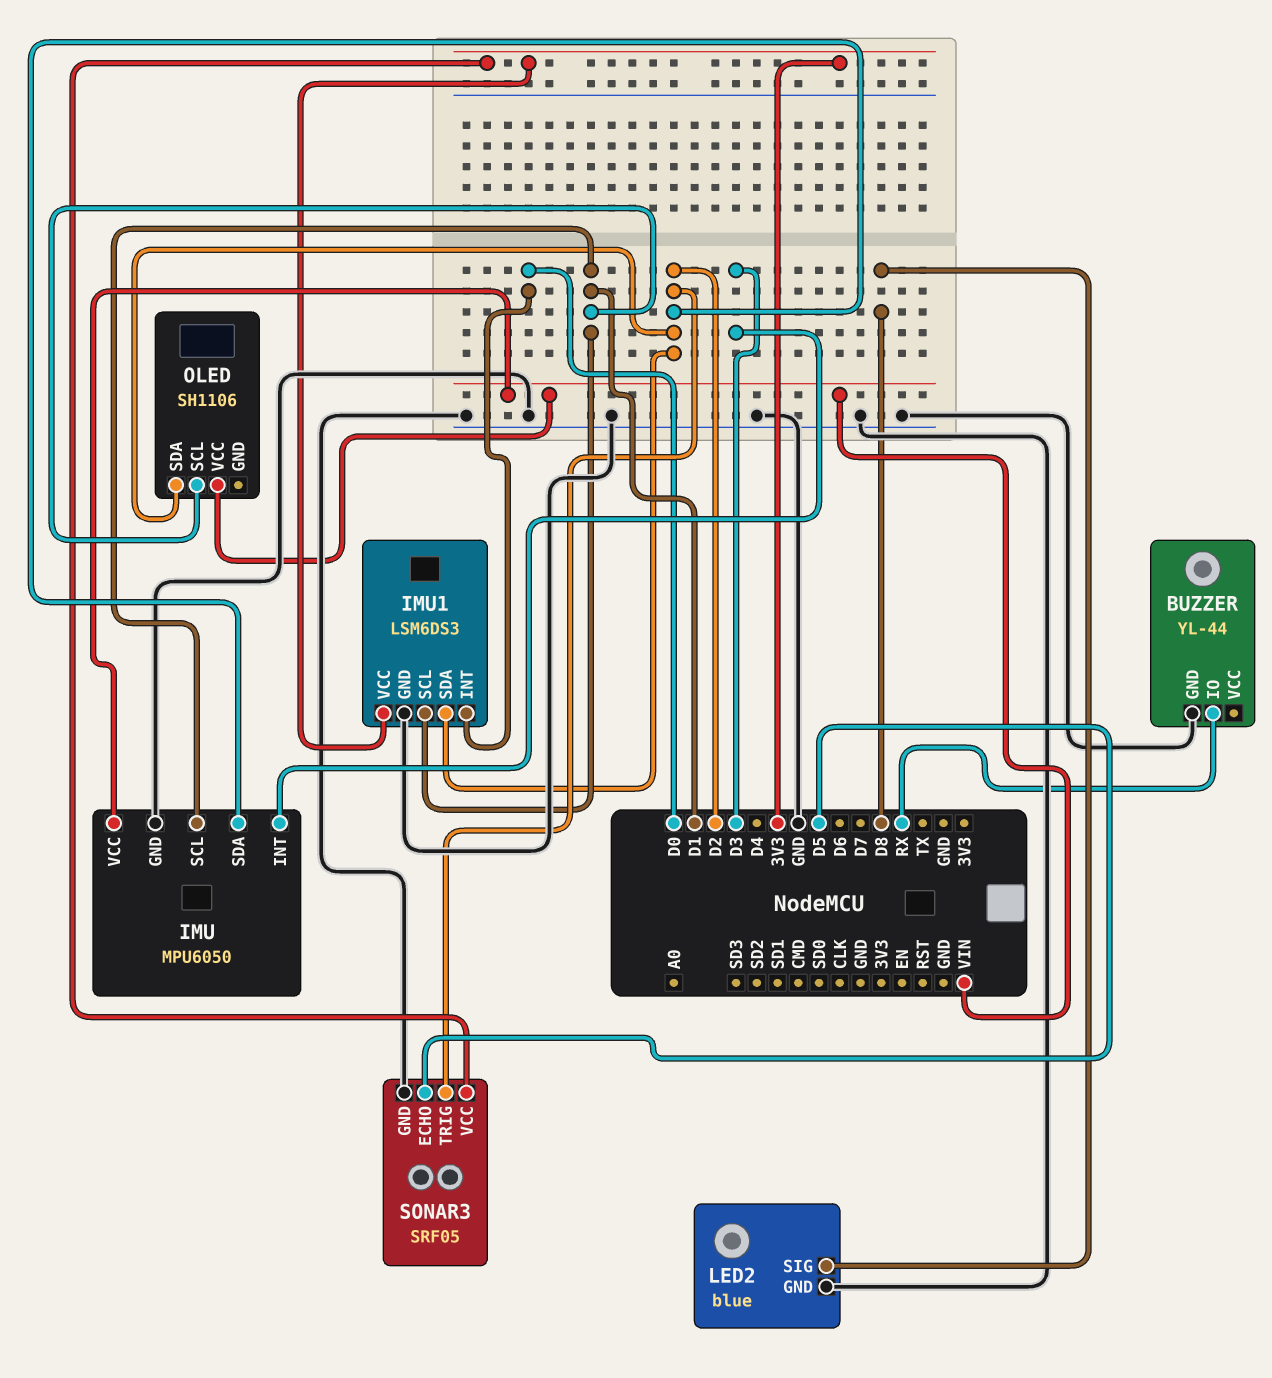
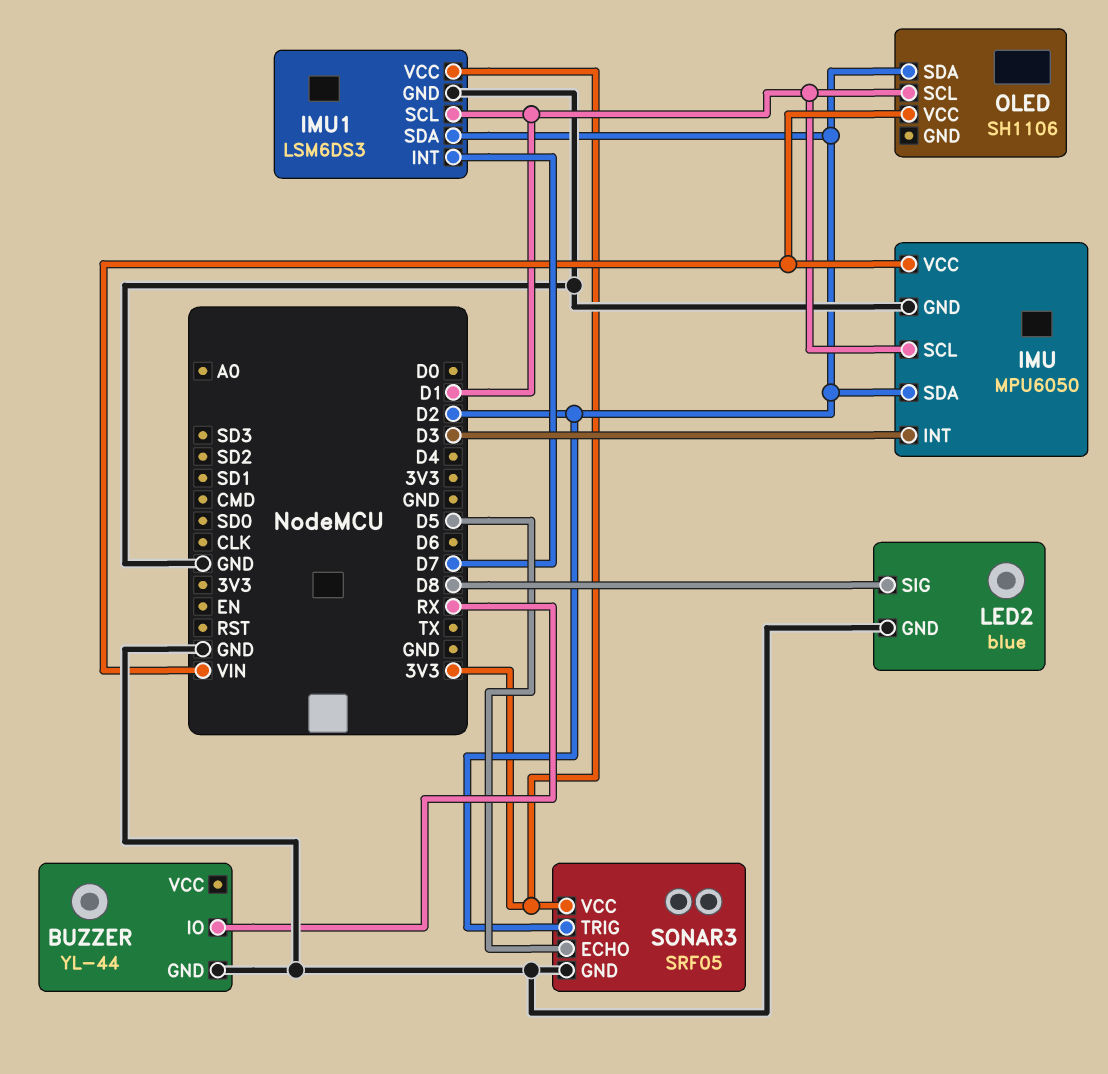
IMU1 pin INT: D0 -> D7

